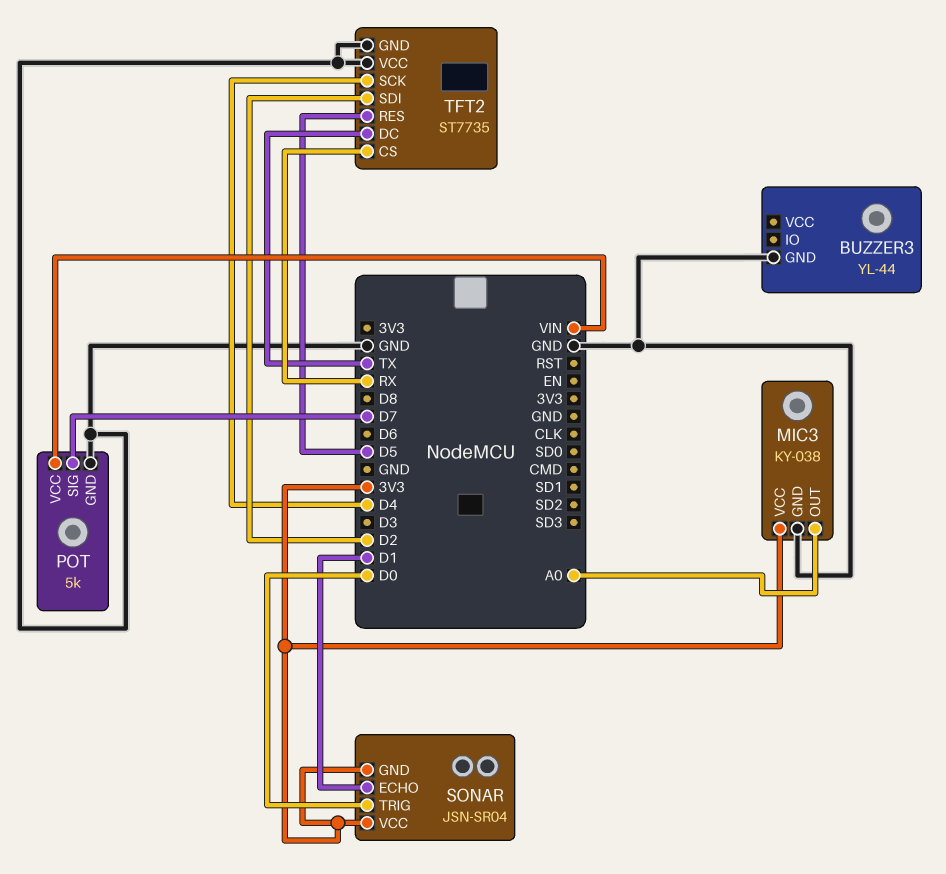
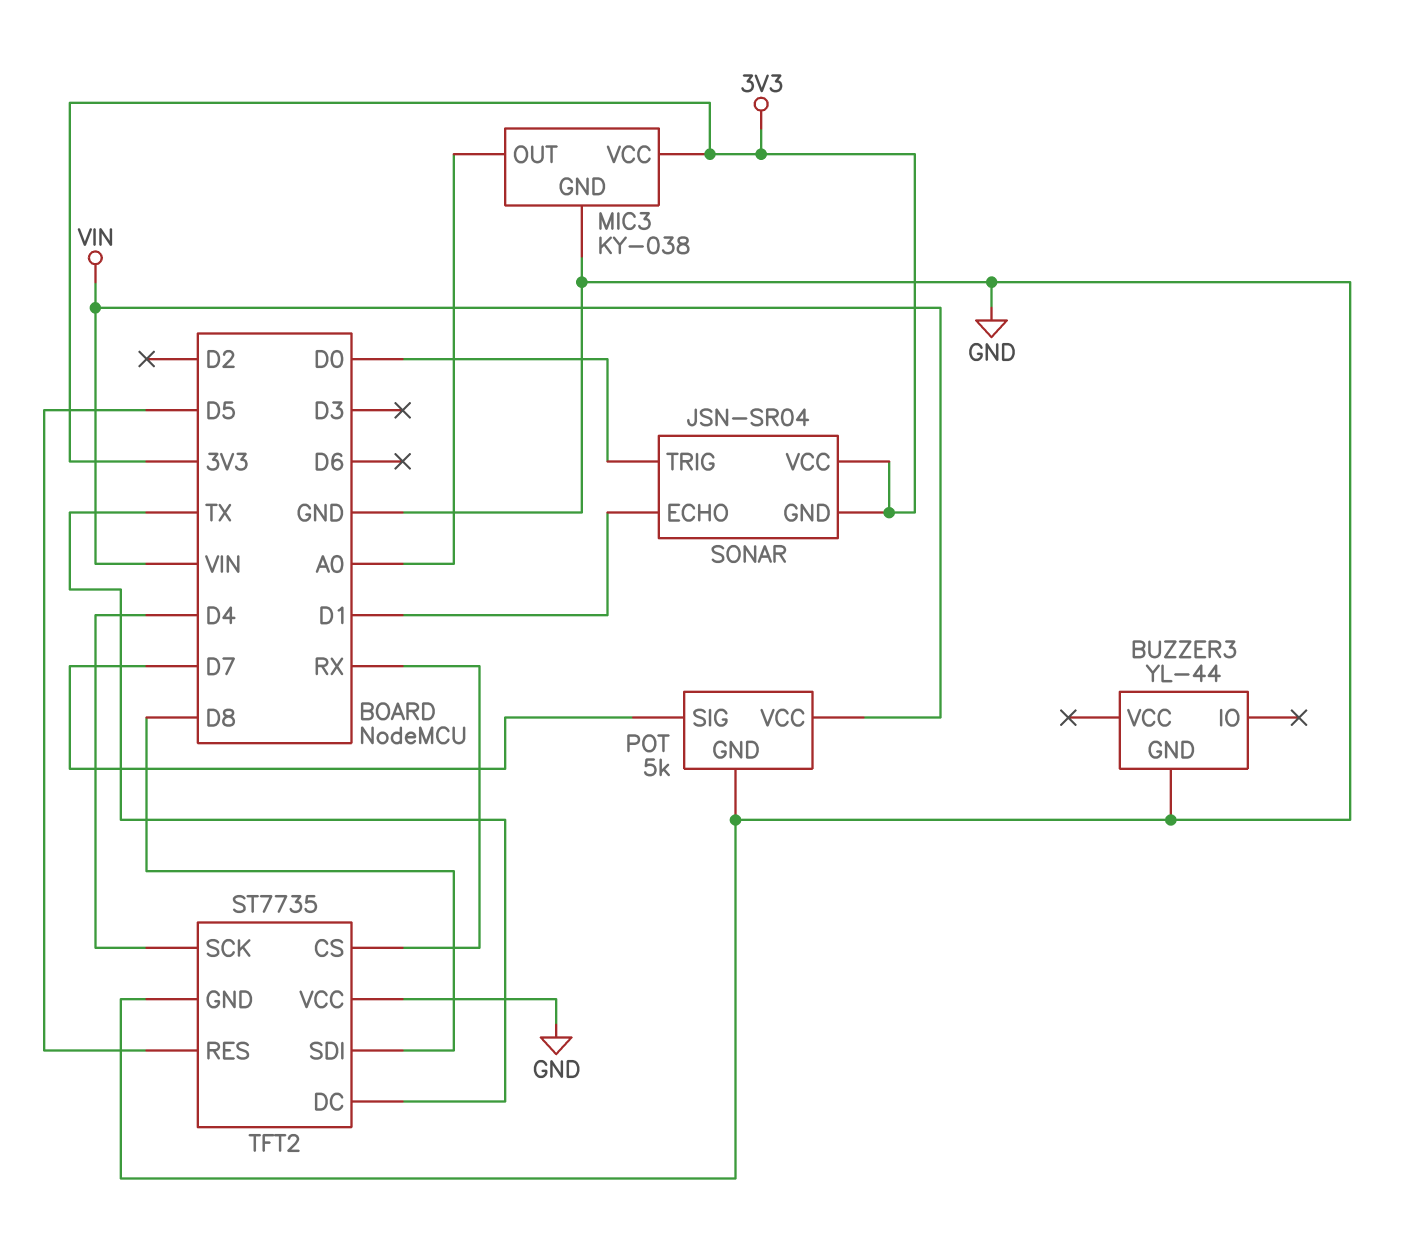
TFT2 pin SDI: D2 -> D8

